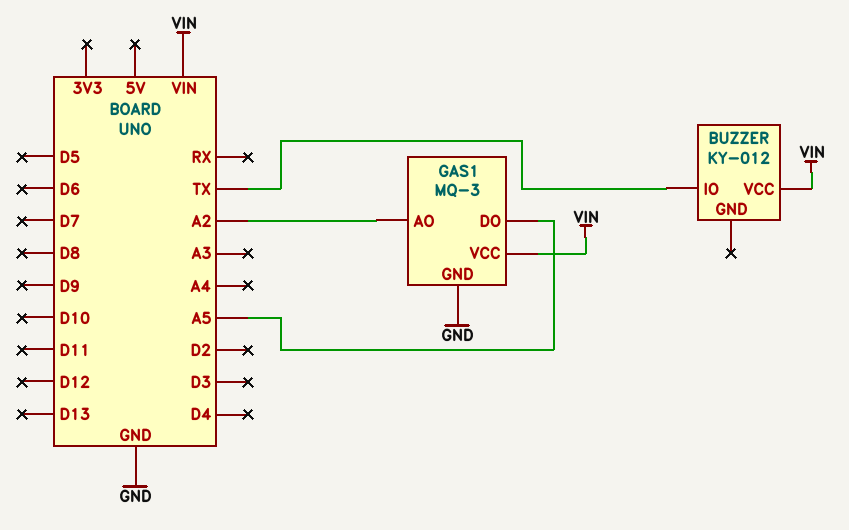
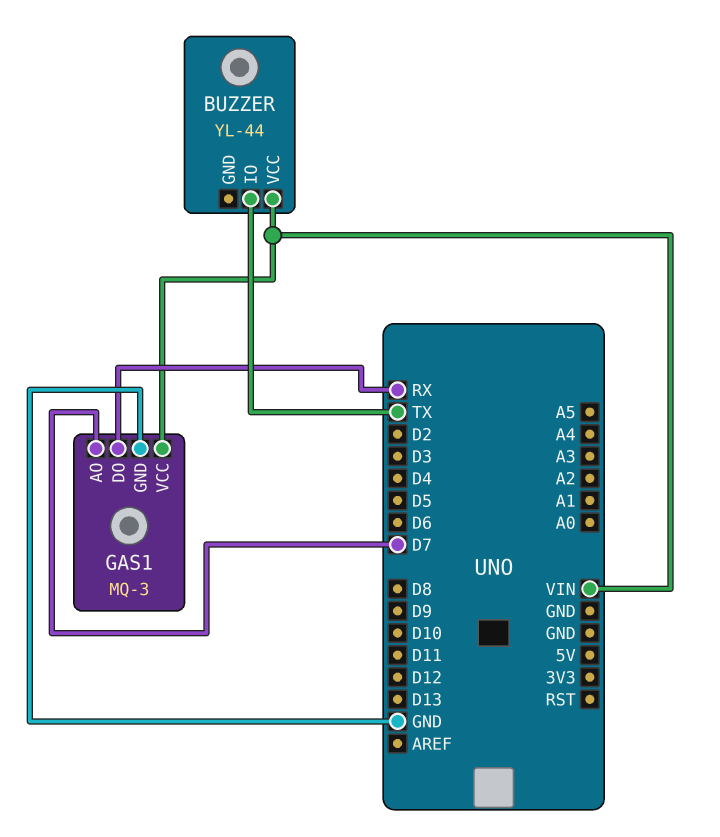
BUZZER: KY-012 -> YL-44
GAS1 pin AO: A2 -> D7
GAS1 pin DO: A5 -> RX

